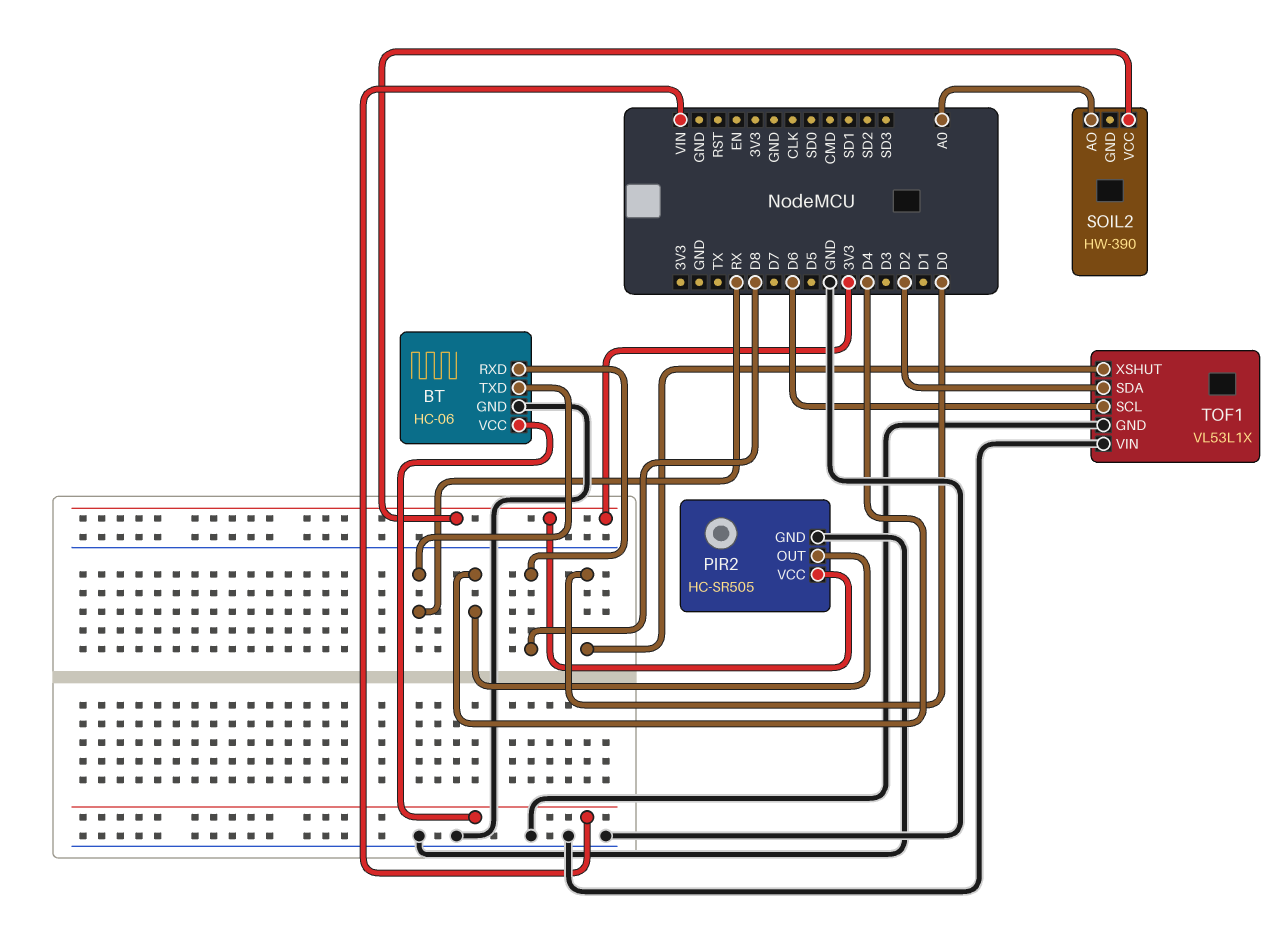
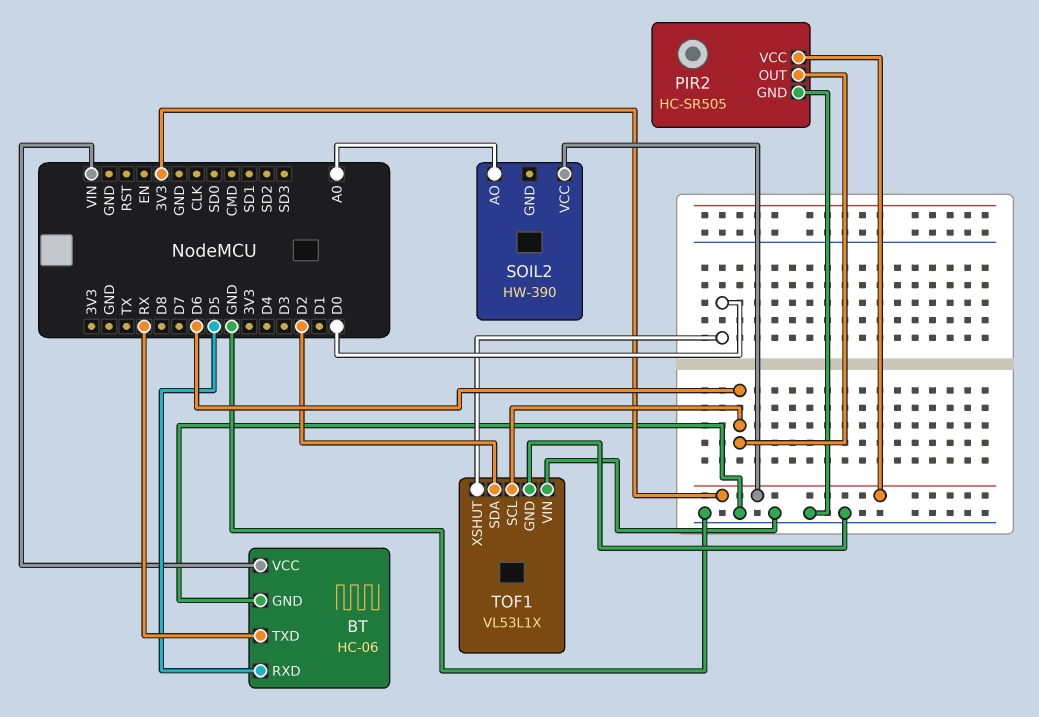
BT pin RXD: D8 -> D5
PIR2 pin OUT: D4 -> D6

